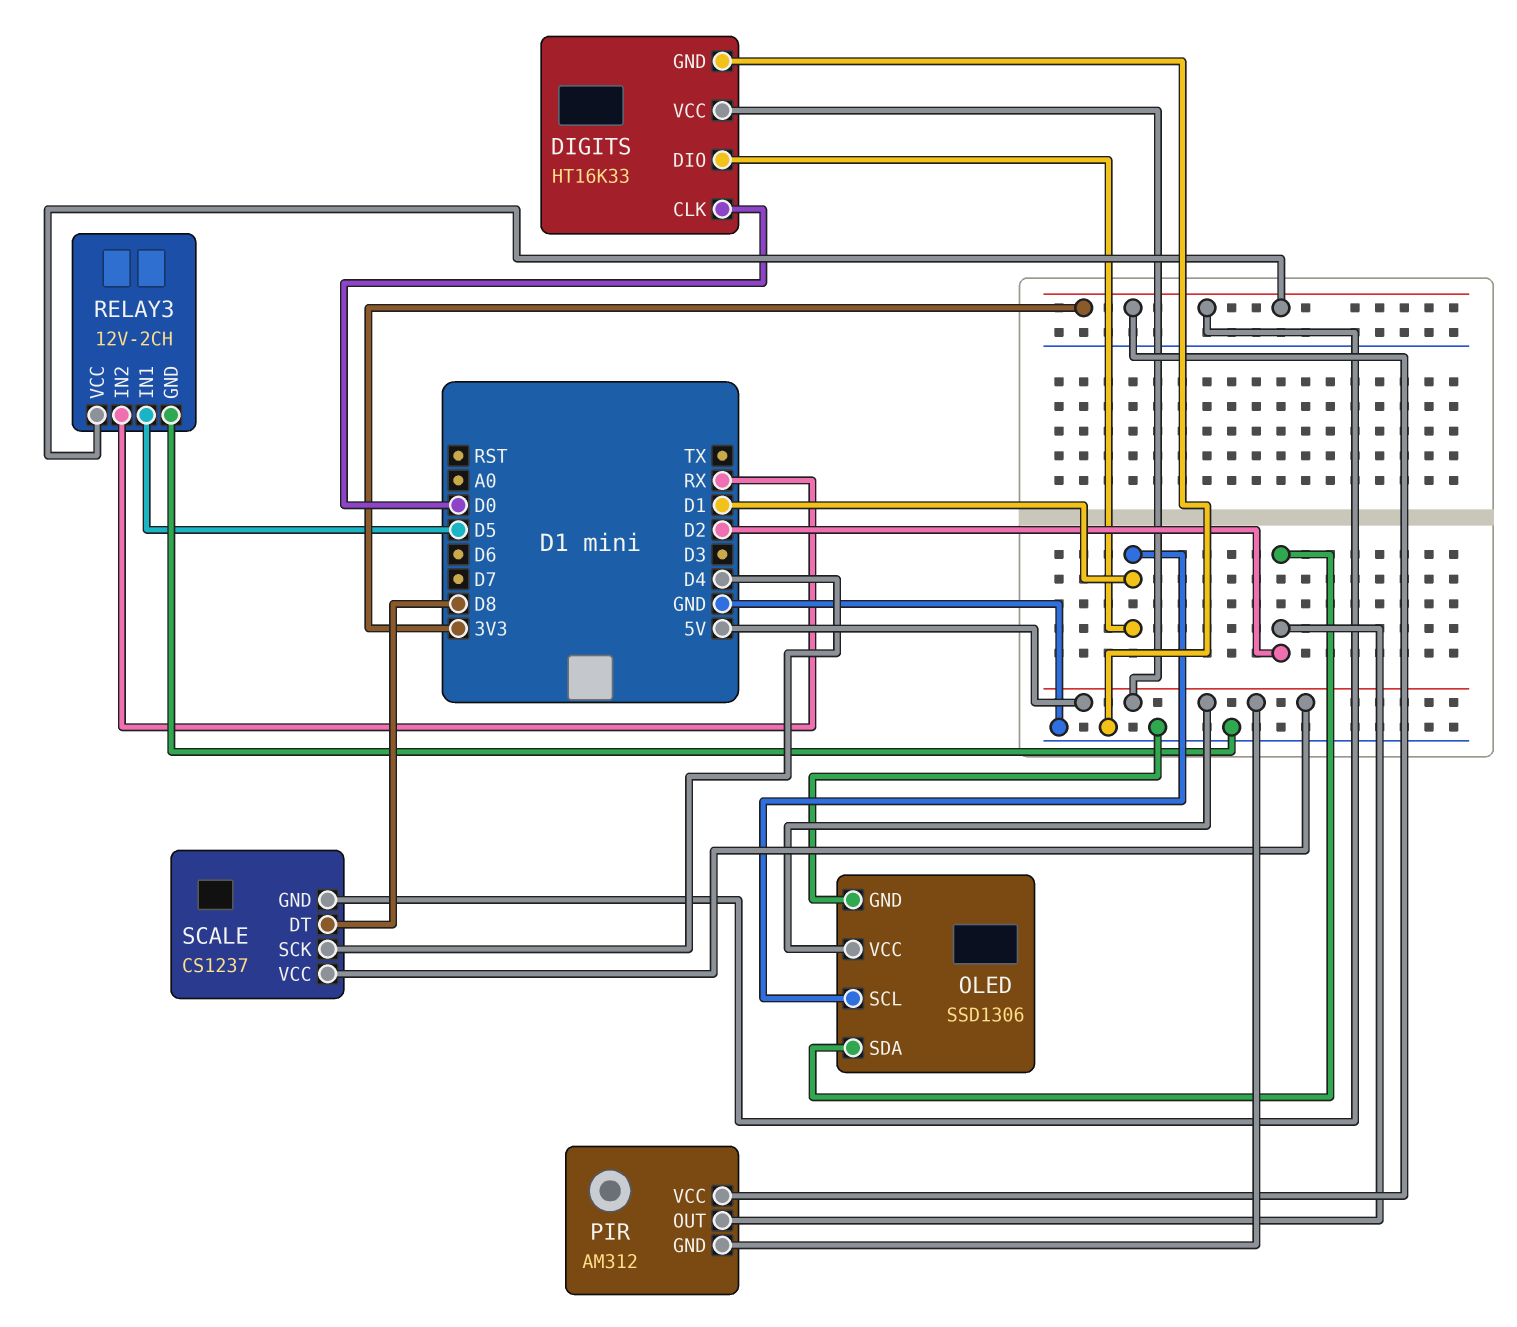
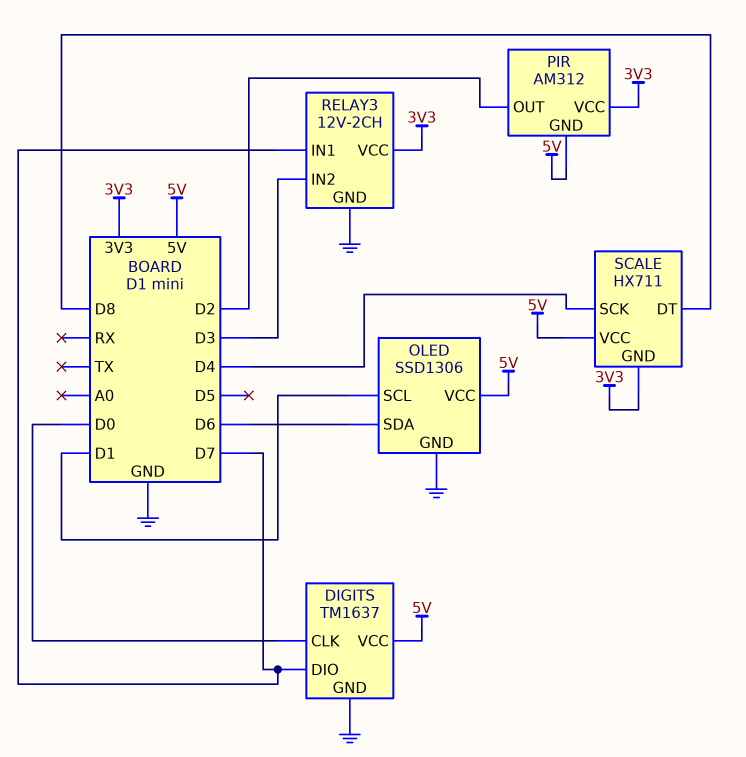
DIGITS: HT16K33 -> TM1637
DIGITS pin DIO: D1 -> D7
OLED pin SDA: D2 -> D6
RELAY3 pin IN1: D5 -> D7
RELAY3 pin IN2: RX -> D3
SCALE: CS1237 -> HX711

